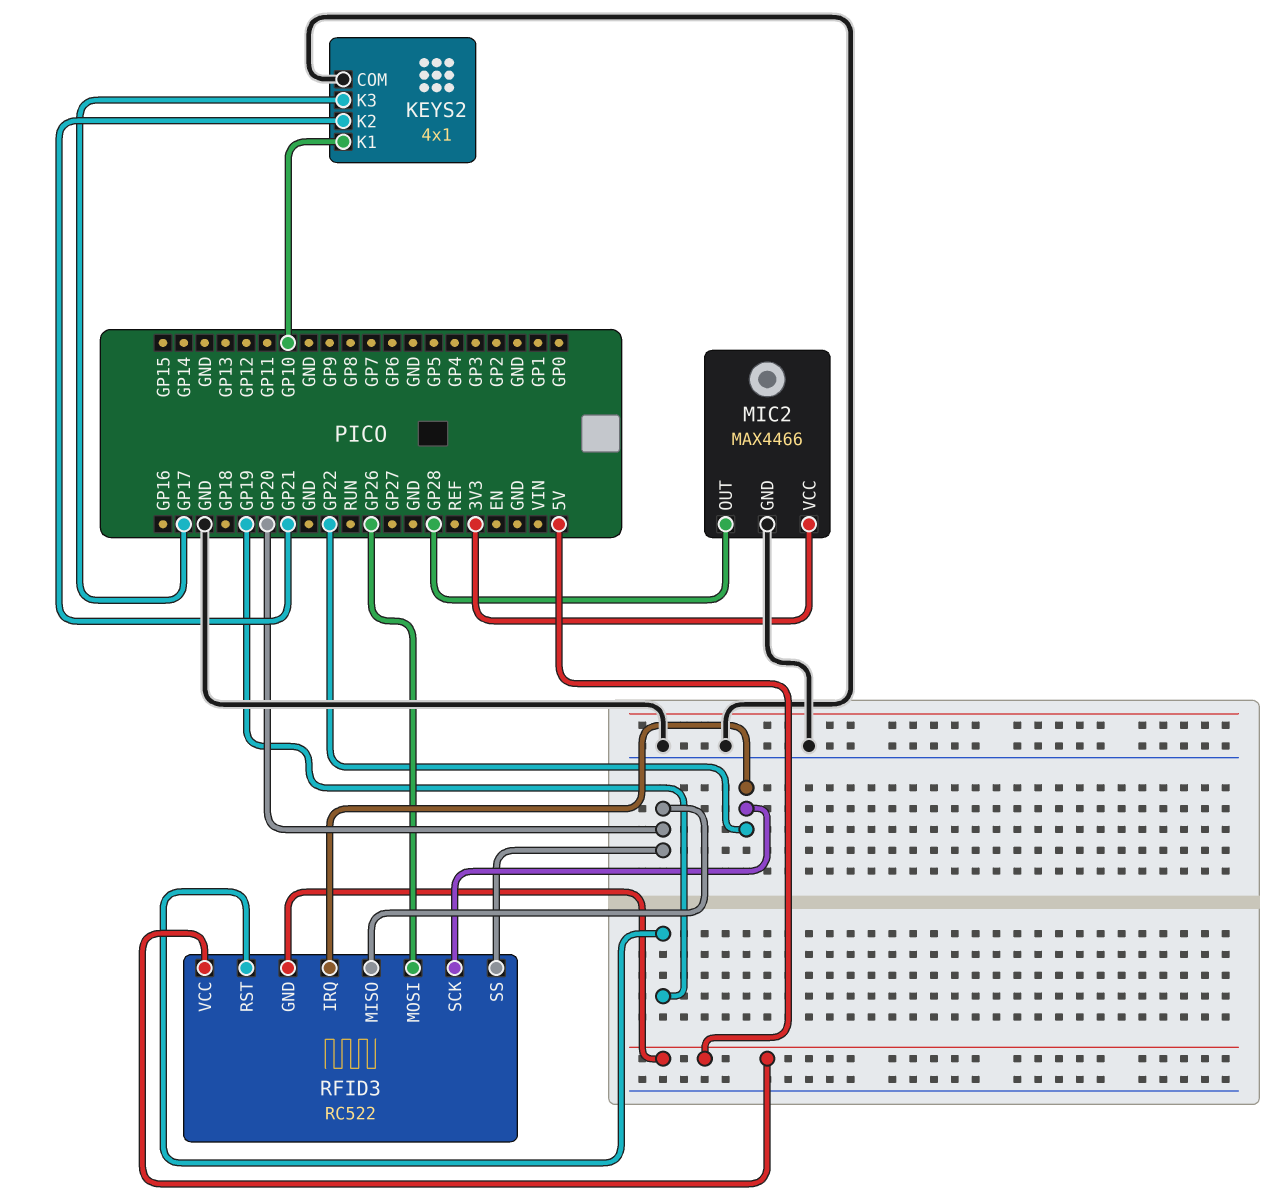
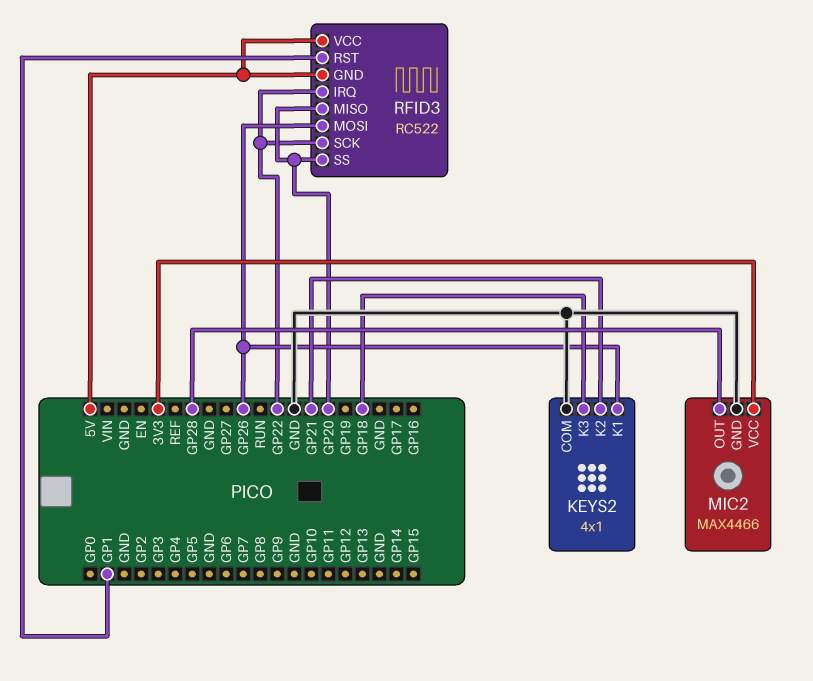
KEYS2 pin K1: GP10 -> GP26
KEYS2 pin K3: GP17 -> GP18
RFID3 pin RST: GP19 -> GP1

